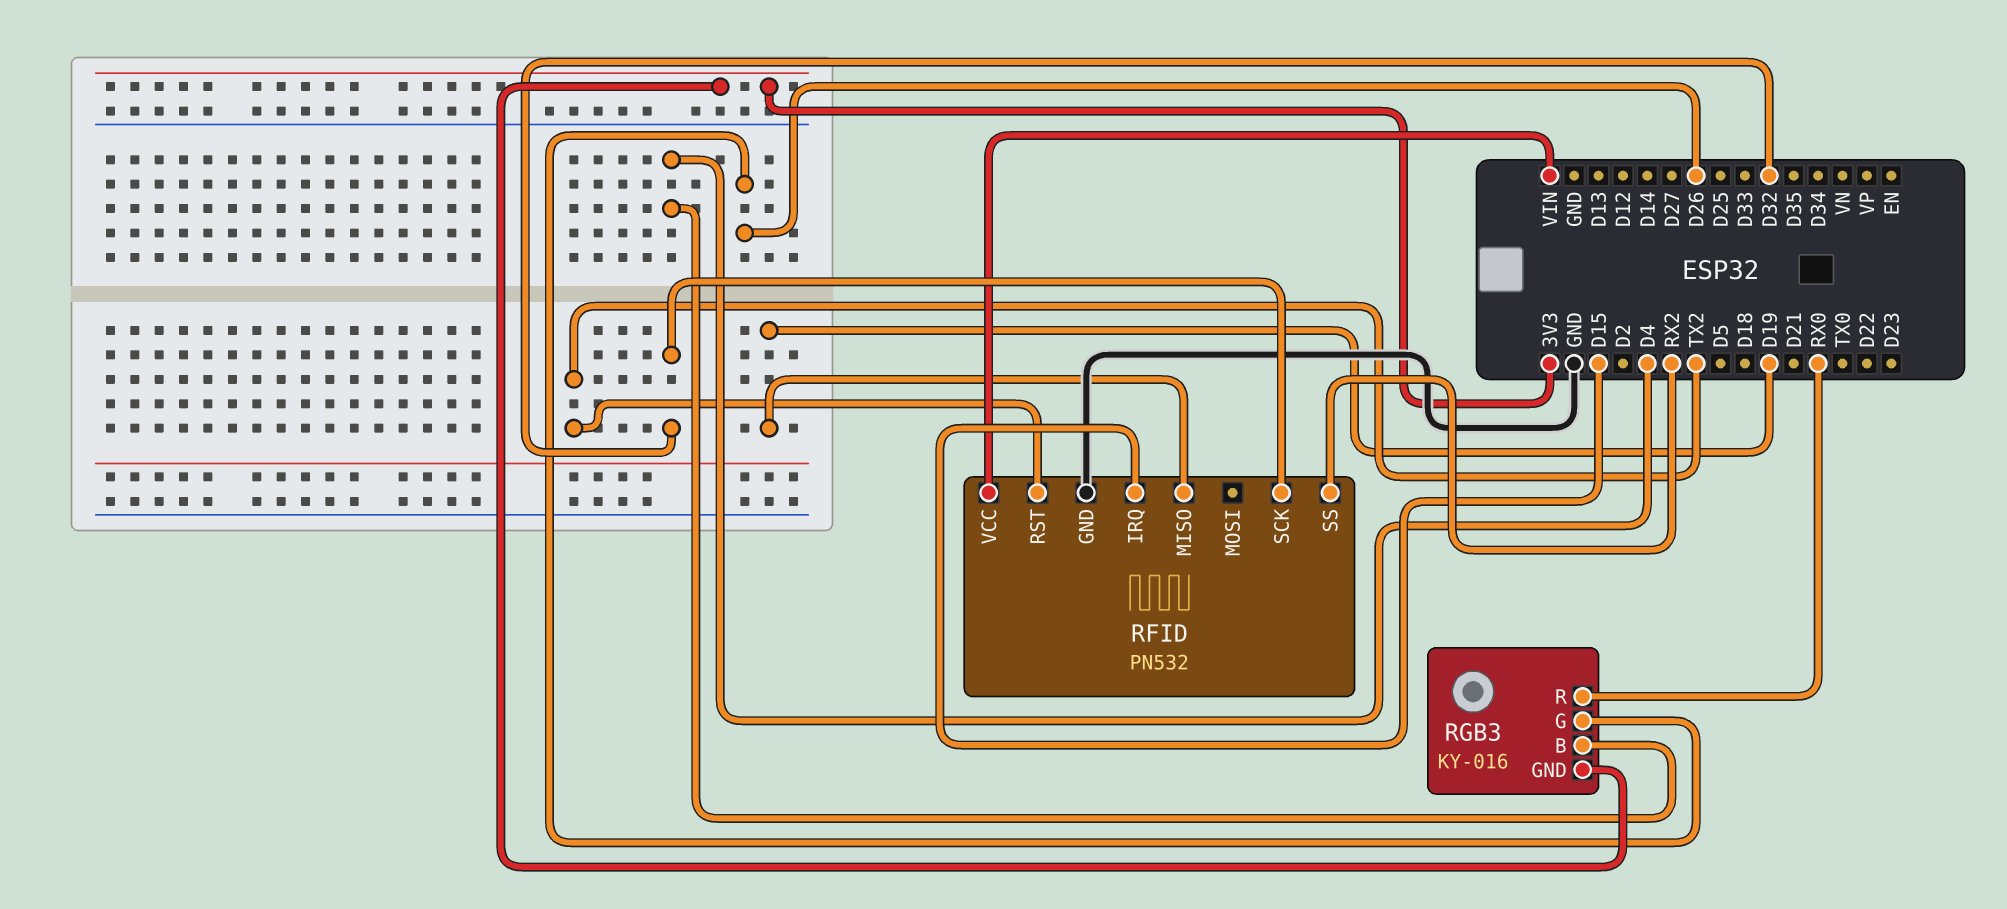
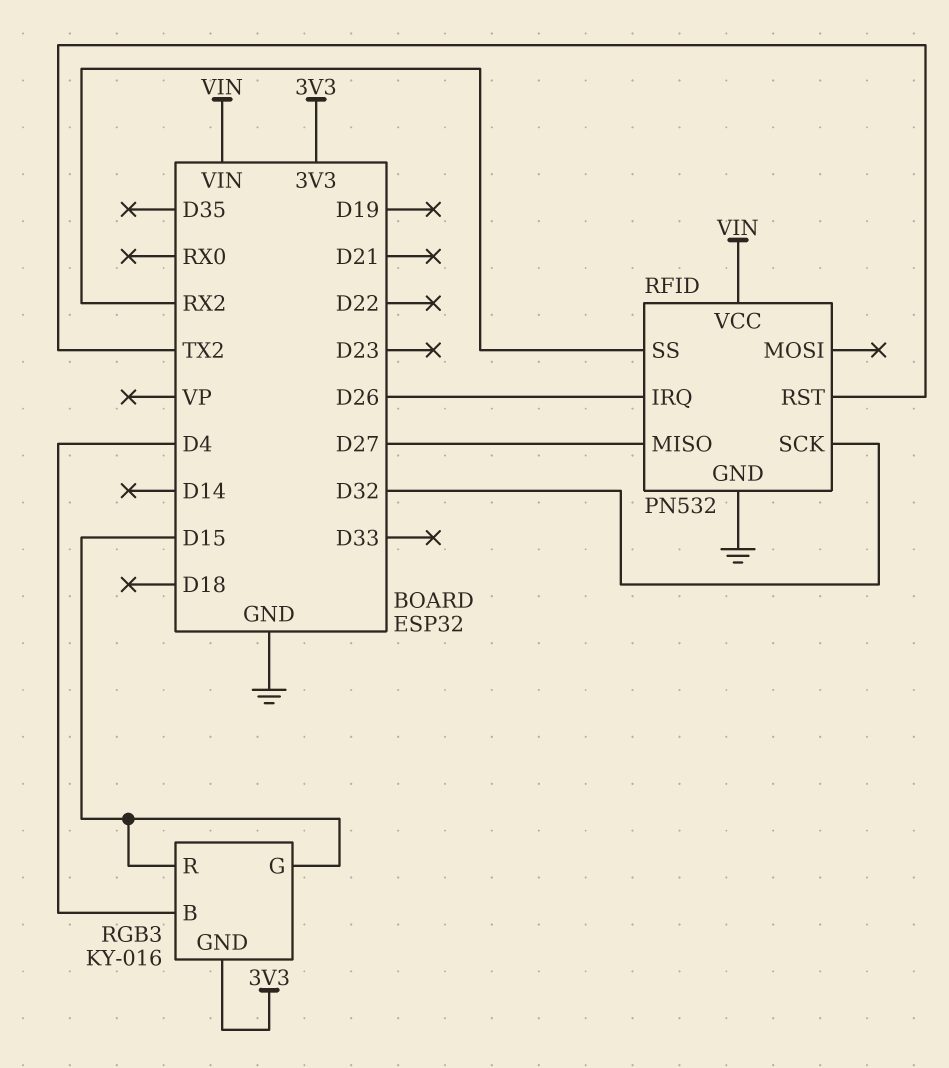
RFID pin IRQ: D15 -> D26
RFID pin MISO: D19 -> D27
RGB3 pin G: D26 -> D15
RGB3 pin R: RX0 -> D15

